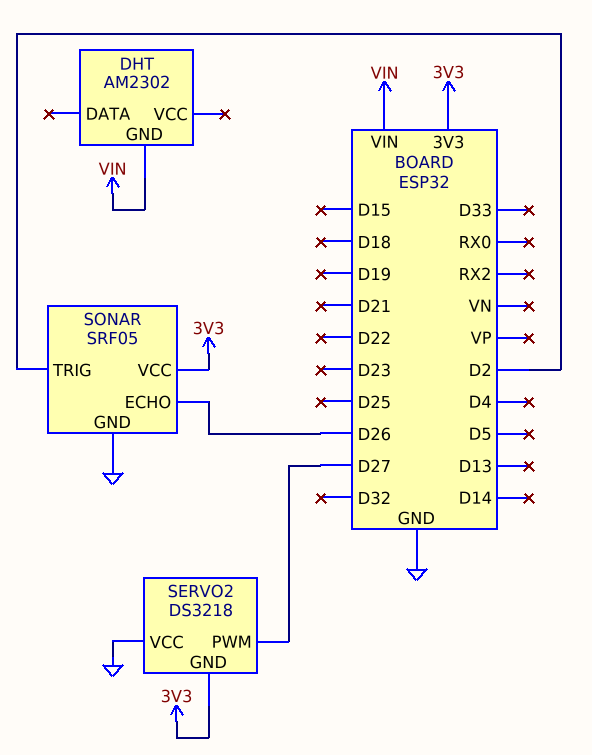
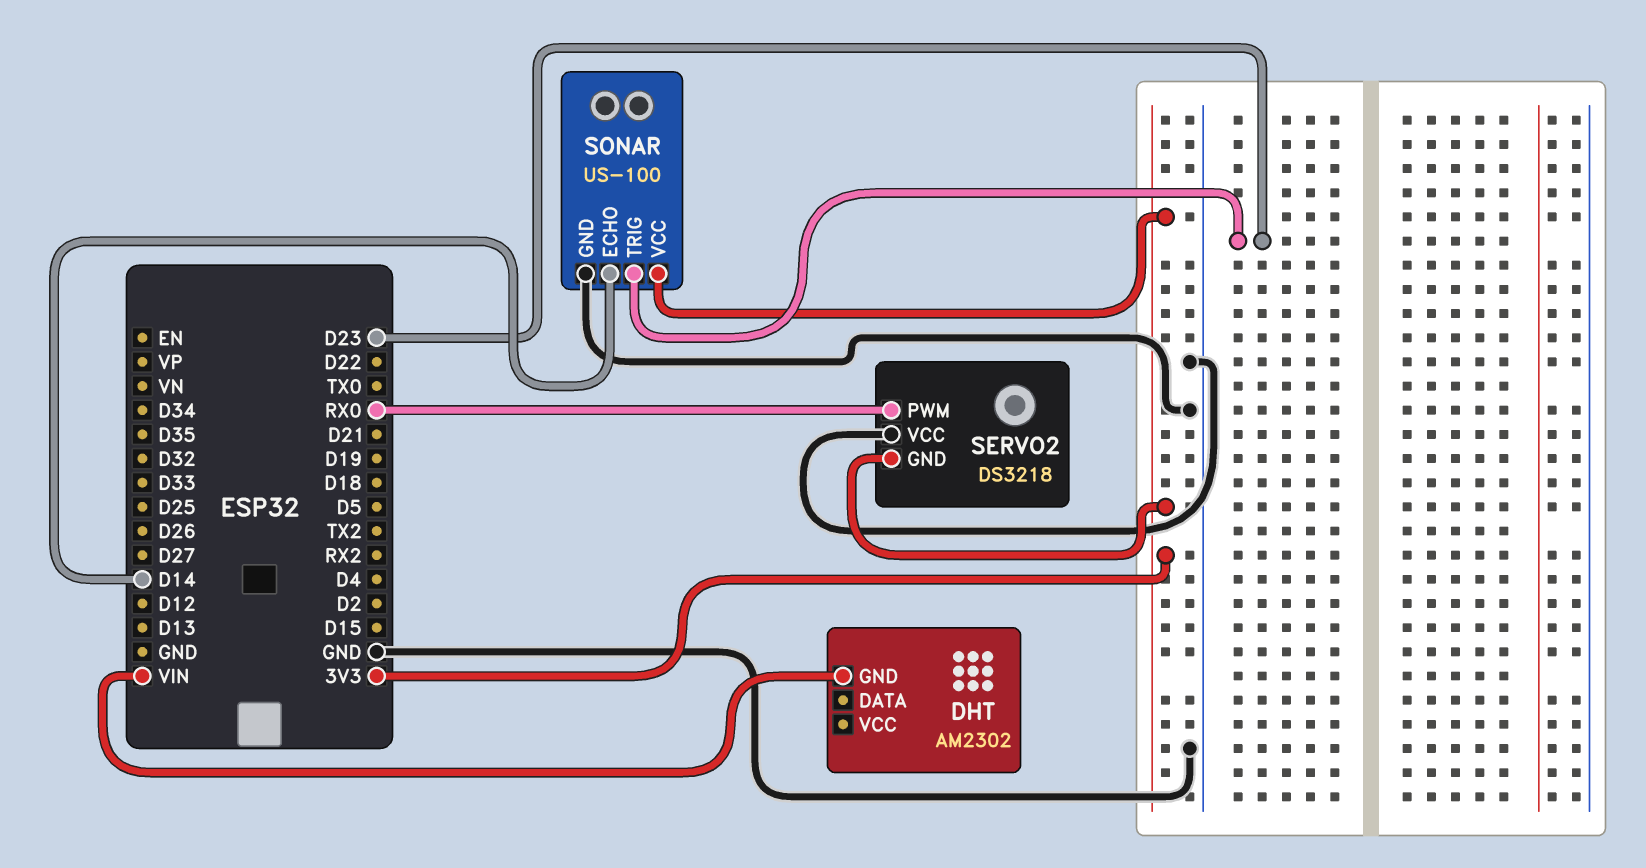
SERVO2 pin PWM: D27 -> RX0
SONAR: SRF05 -> US-100
SONAR pin ECHO: D26 -> D14
SONAR pin TRIG: D2 -> D23

